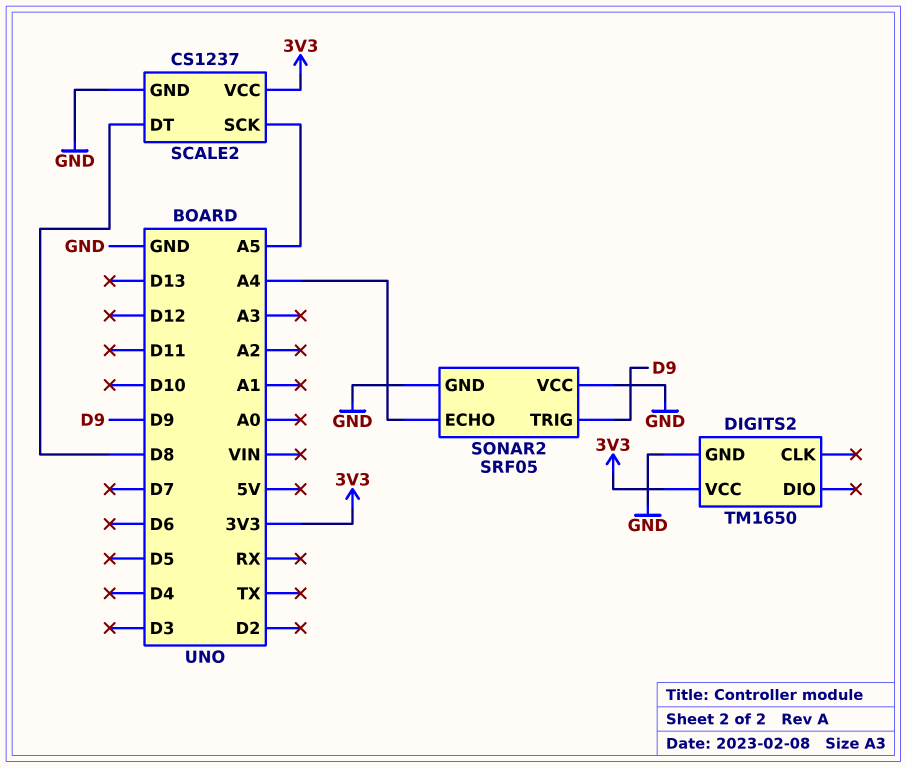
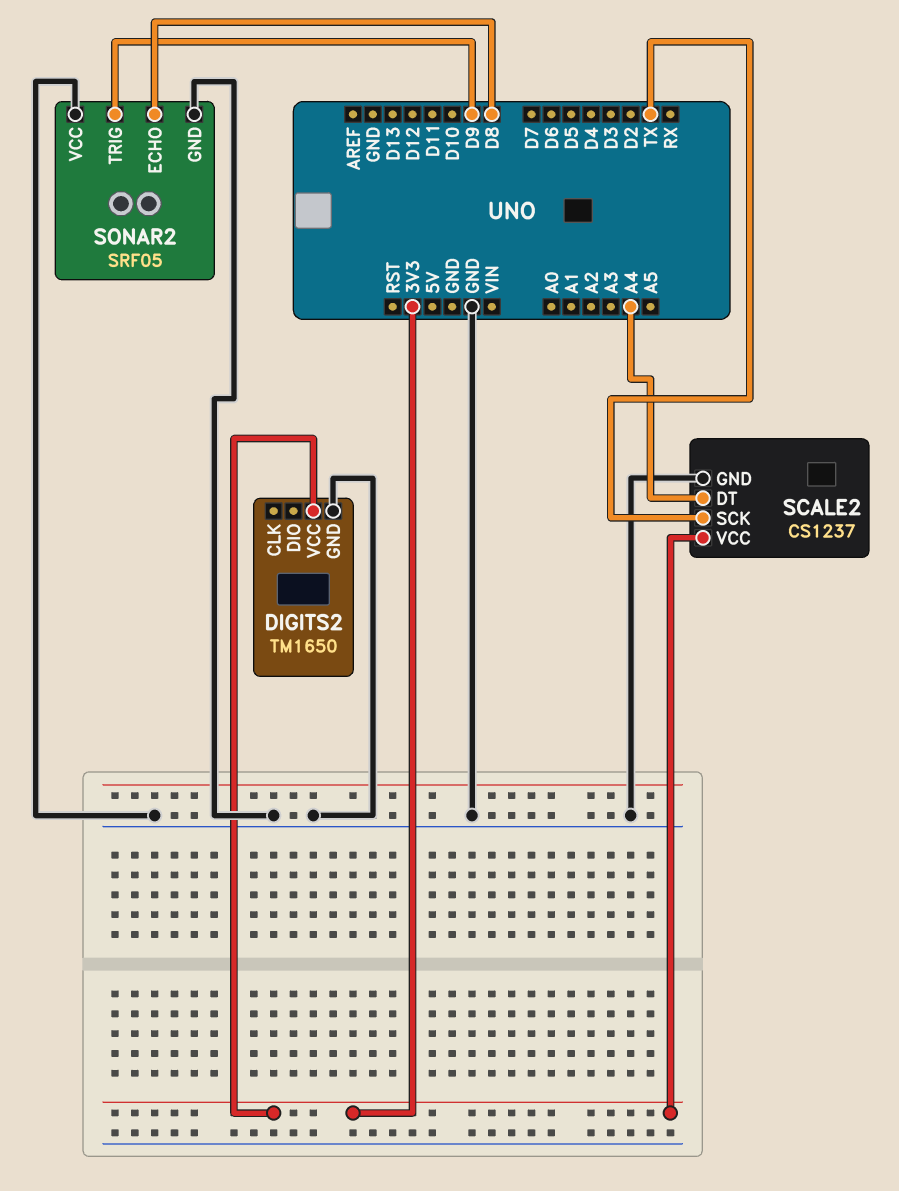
SCALE2 pin DT: D8 -> A4
SCALE2 pin SCK: A5 -> TX
SONAR2 pin ECHO: A4 -> D8

